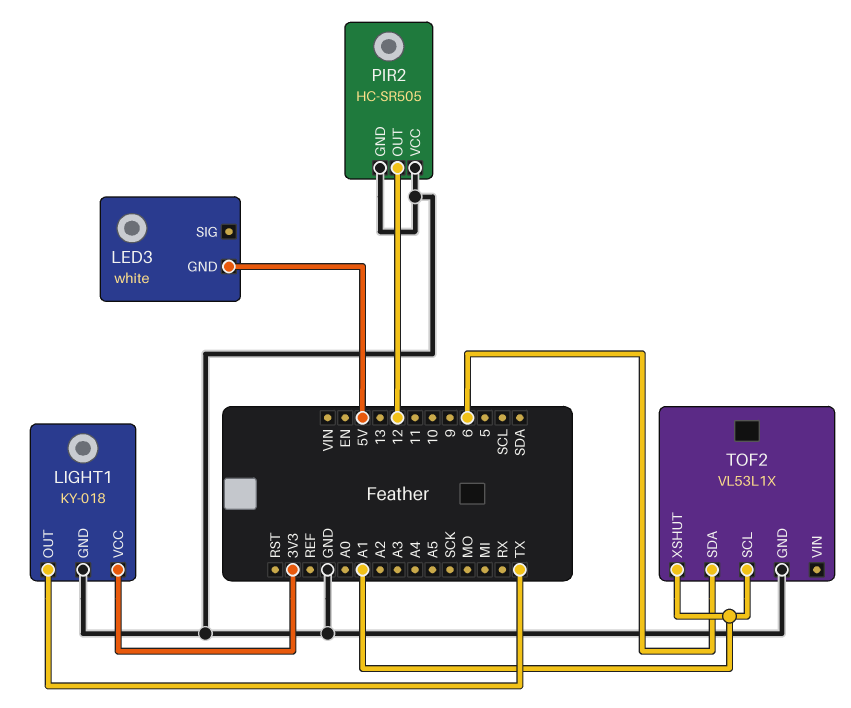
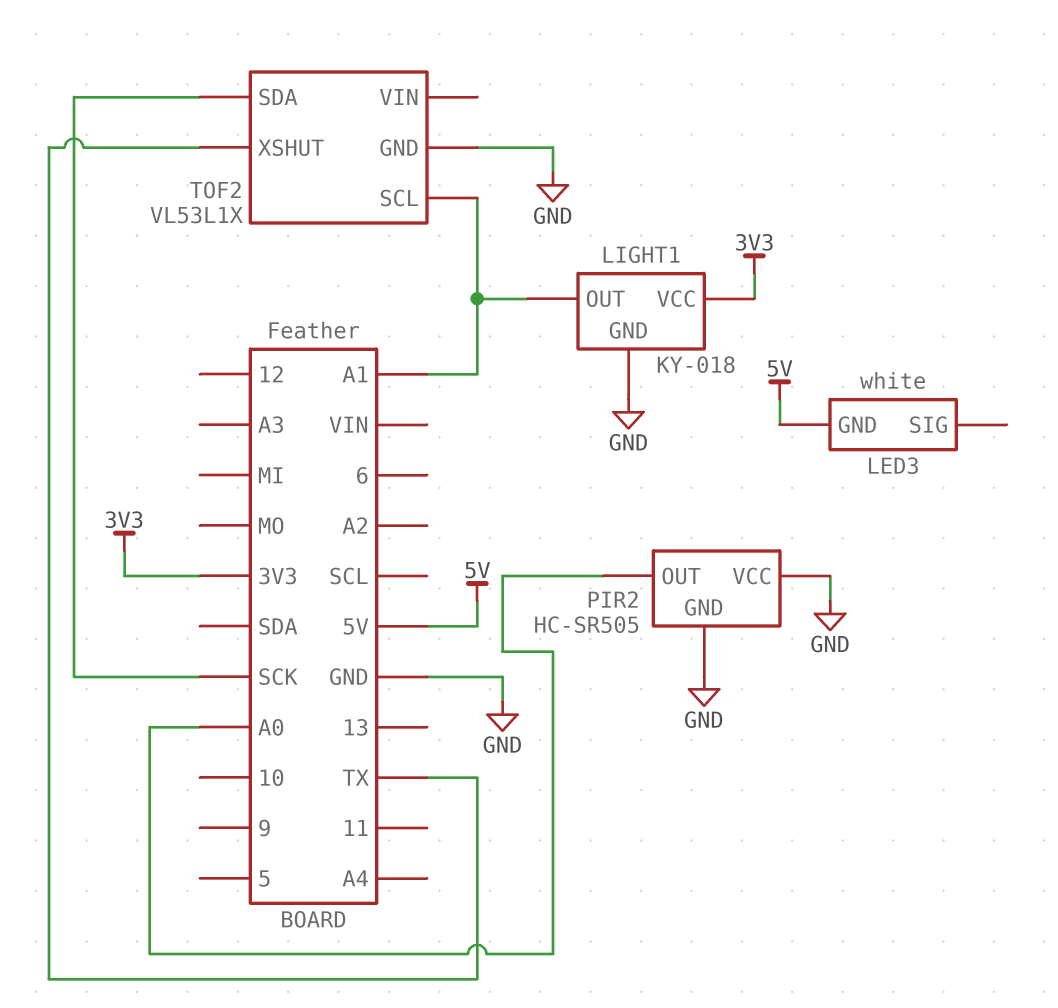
LIGHT1 pin OUT: TX -> A1
PIR2 pin OUT: 12 -> A0
TOF2 pin SDA: 6 -> SCK
TOF2 pin XSHUT: A1 -> TX

